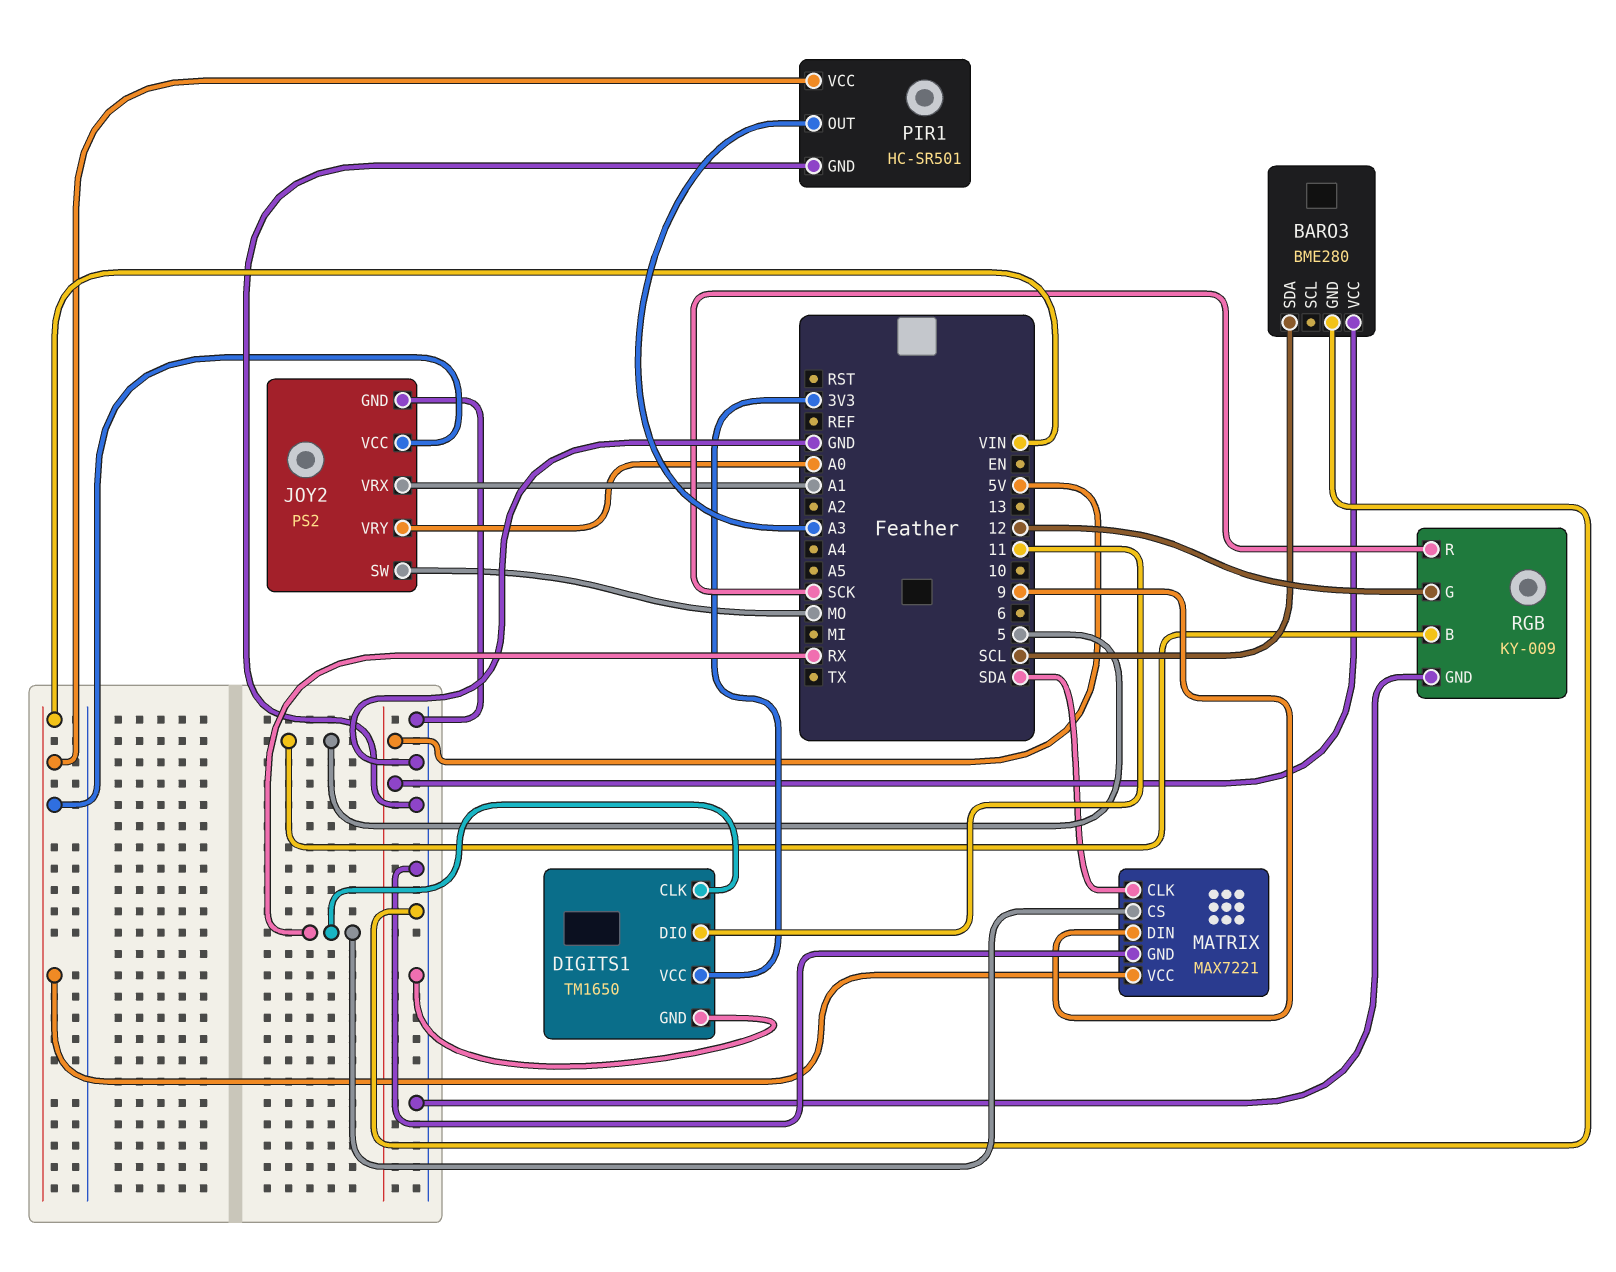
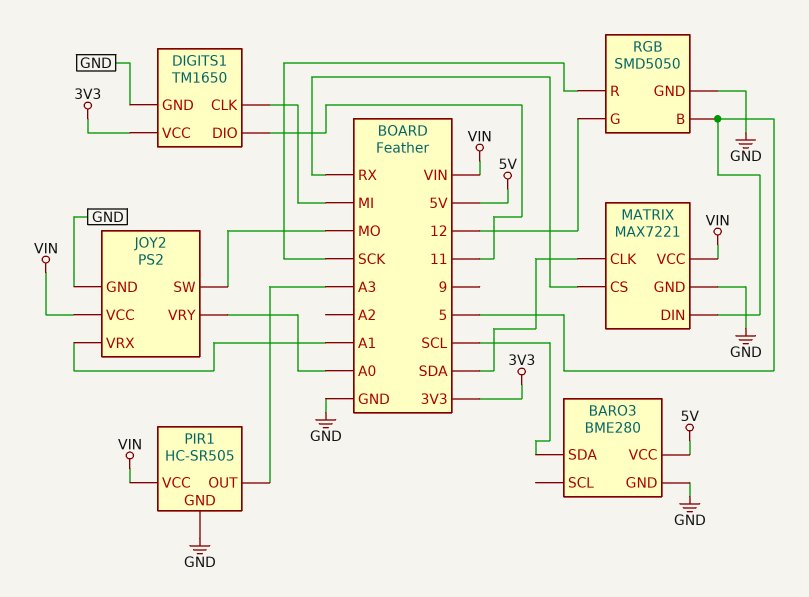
DIGITS1 pin CLK: RX -> MI
MATRIX pin DIN: 9 -> 5
PIR1: HC-SR501 -> HC-SR505
RGB: KY-009 -> SMD5050

